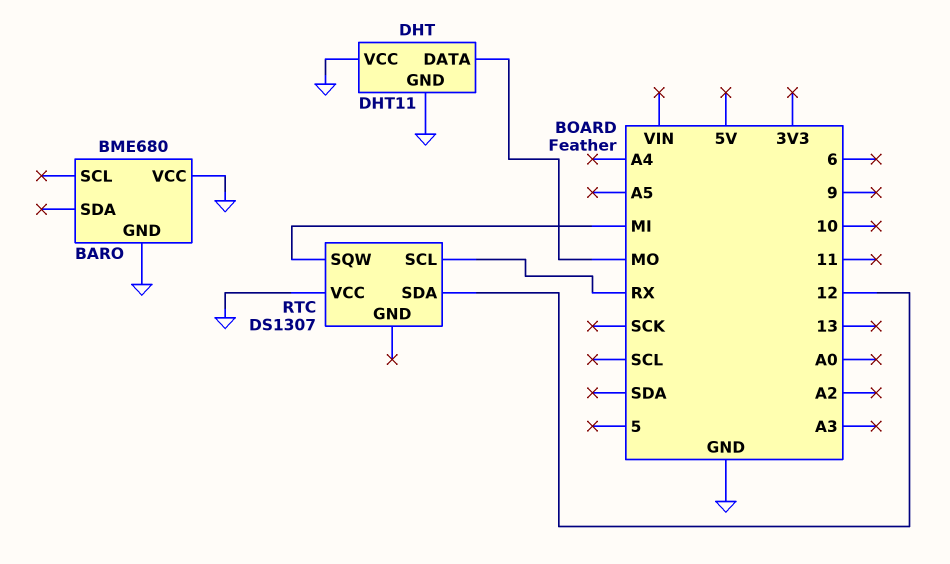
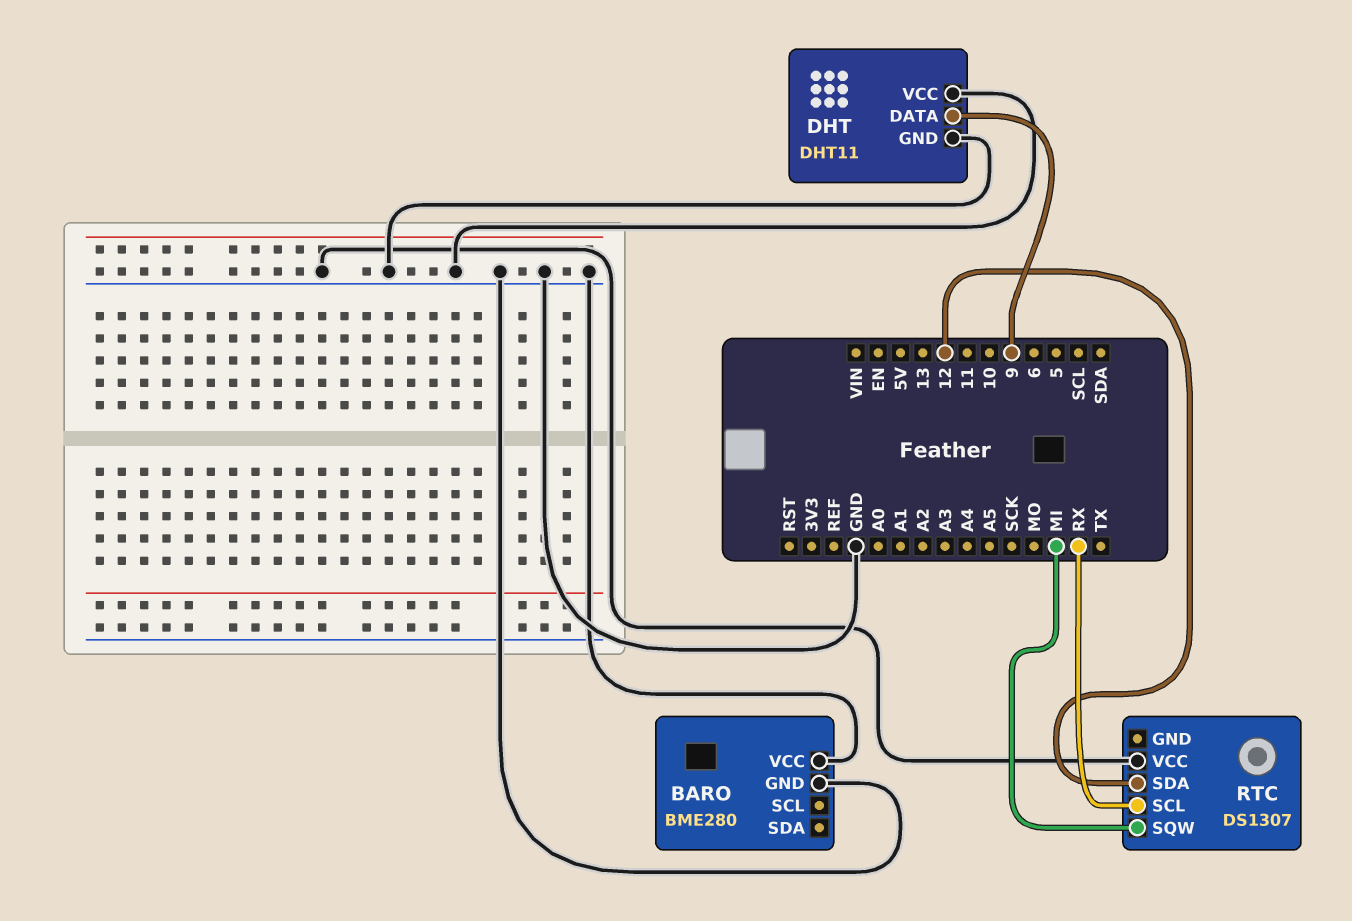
BARO: BME680 -> BME280
DHT pin DATA: MO -> 9

